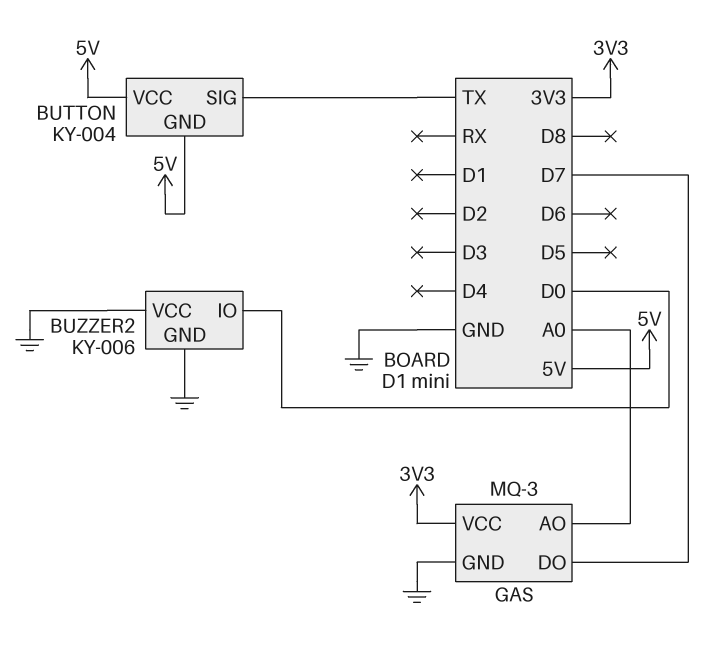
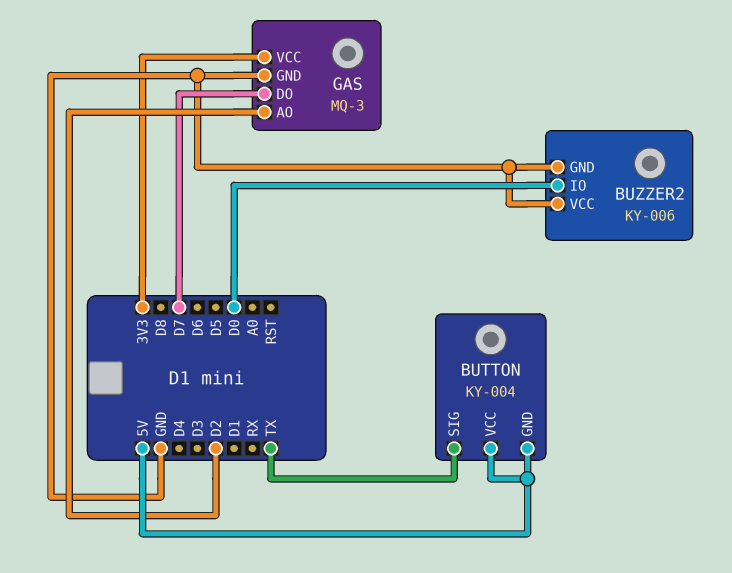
GAS pin AO: A0 -> D2

